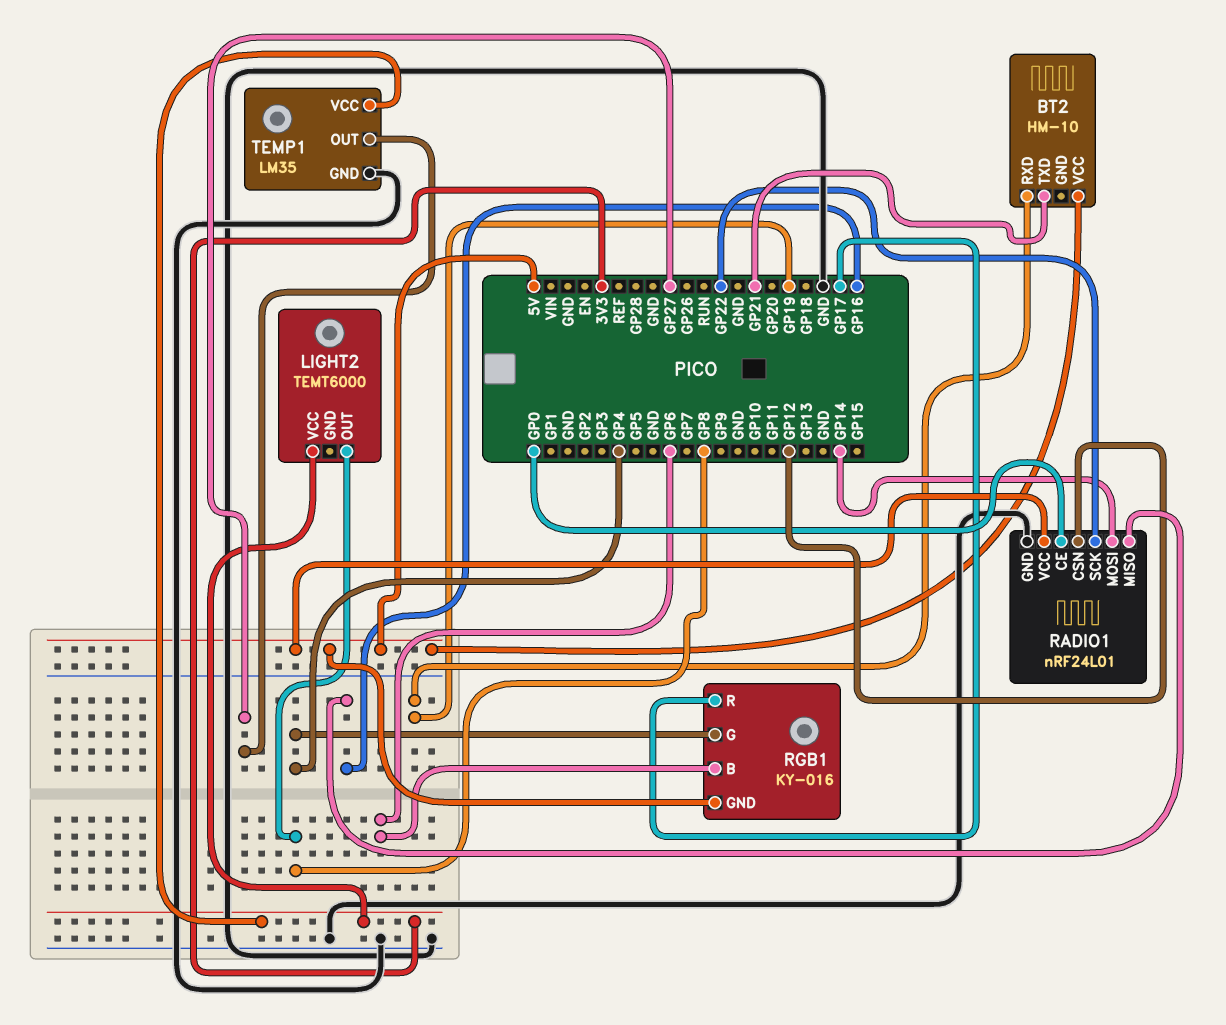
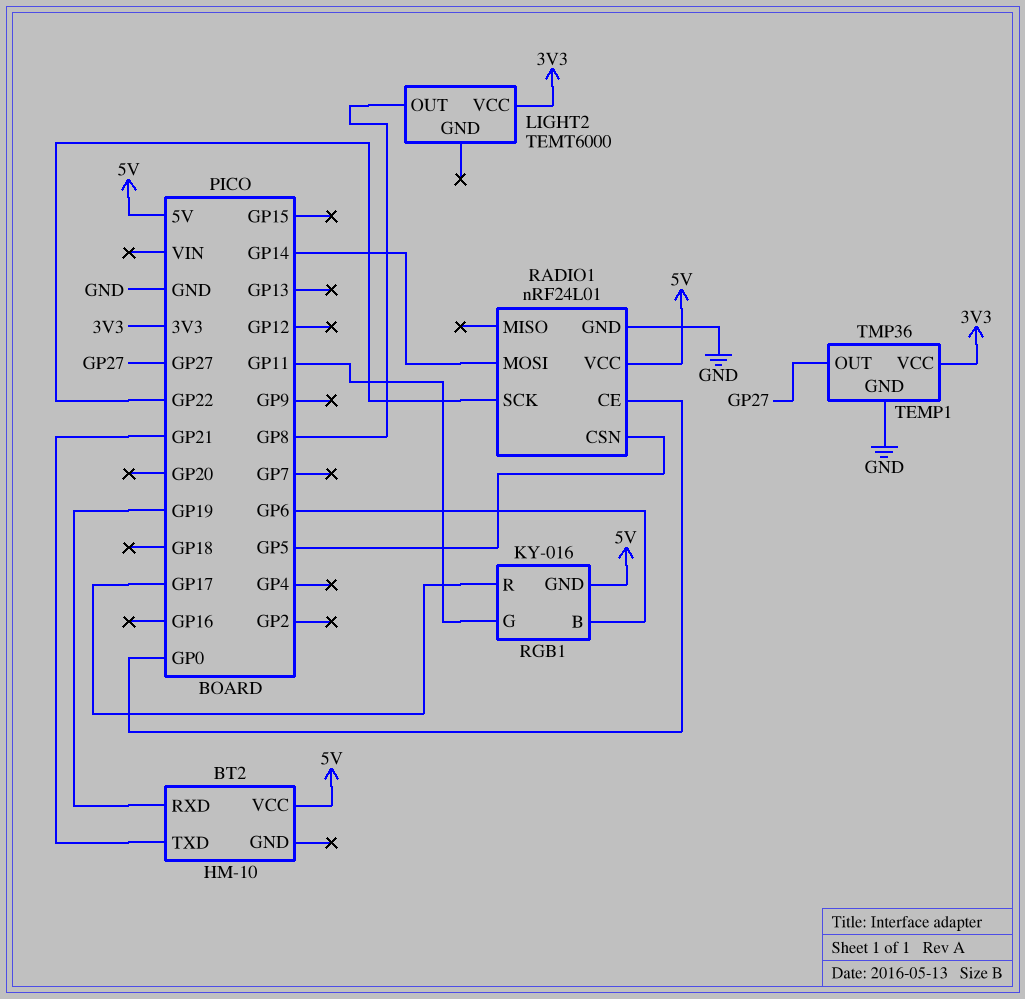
RADIO1 pin CSN: GP12 -> GP5
RADIO1 pin MISO: GP16 -> none
RGB1 pin G: GP4 -> GP11
TEMP1: LM35 -> TMP36

